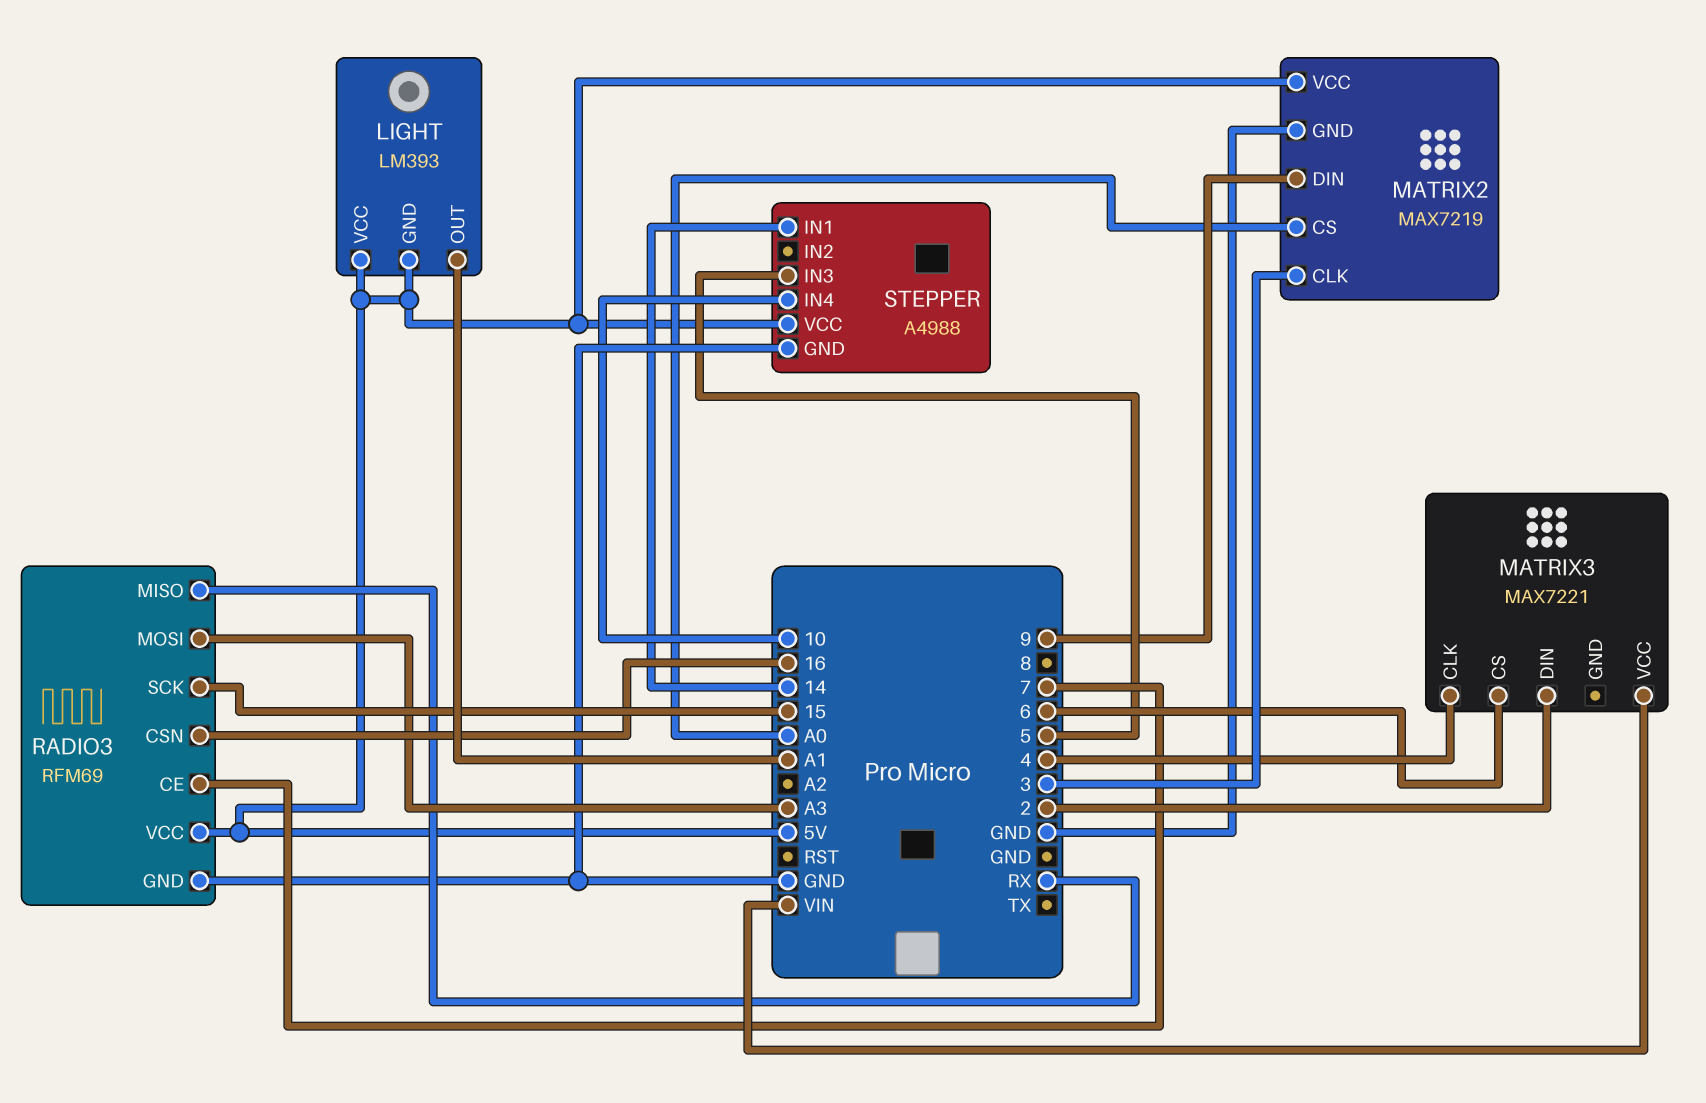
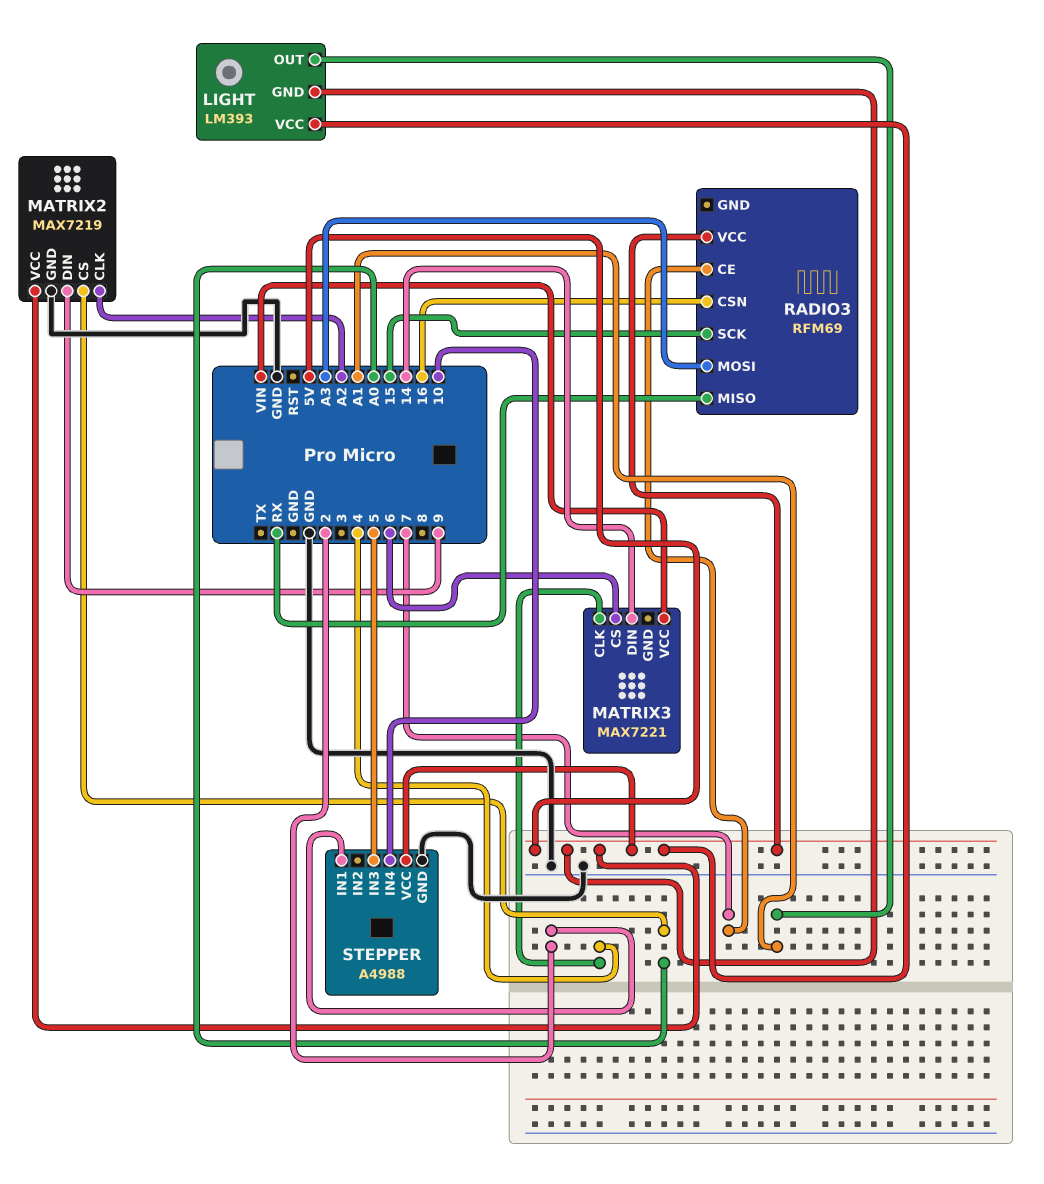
MATRIX2 pin CLK: 3 -> A2
MATRIX3 pin DIN: 2 -> 14
RADIO3 pin GND: GND -> none
STEPPER pin IN1: 14 -> 2

